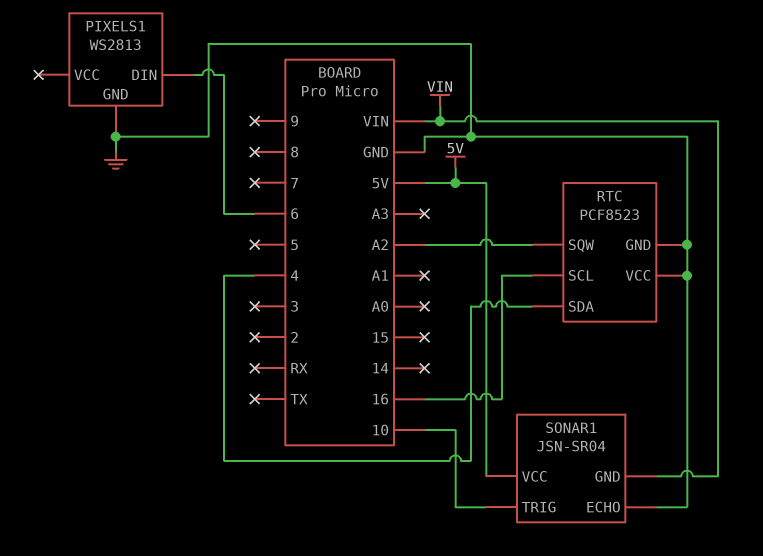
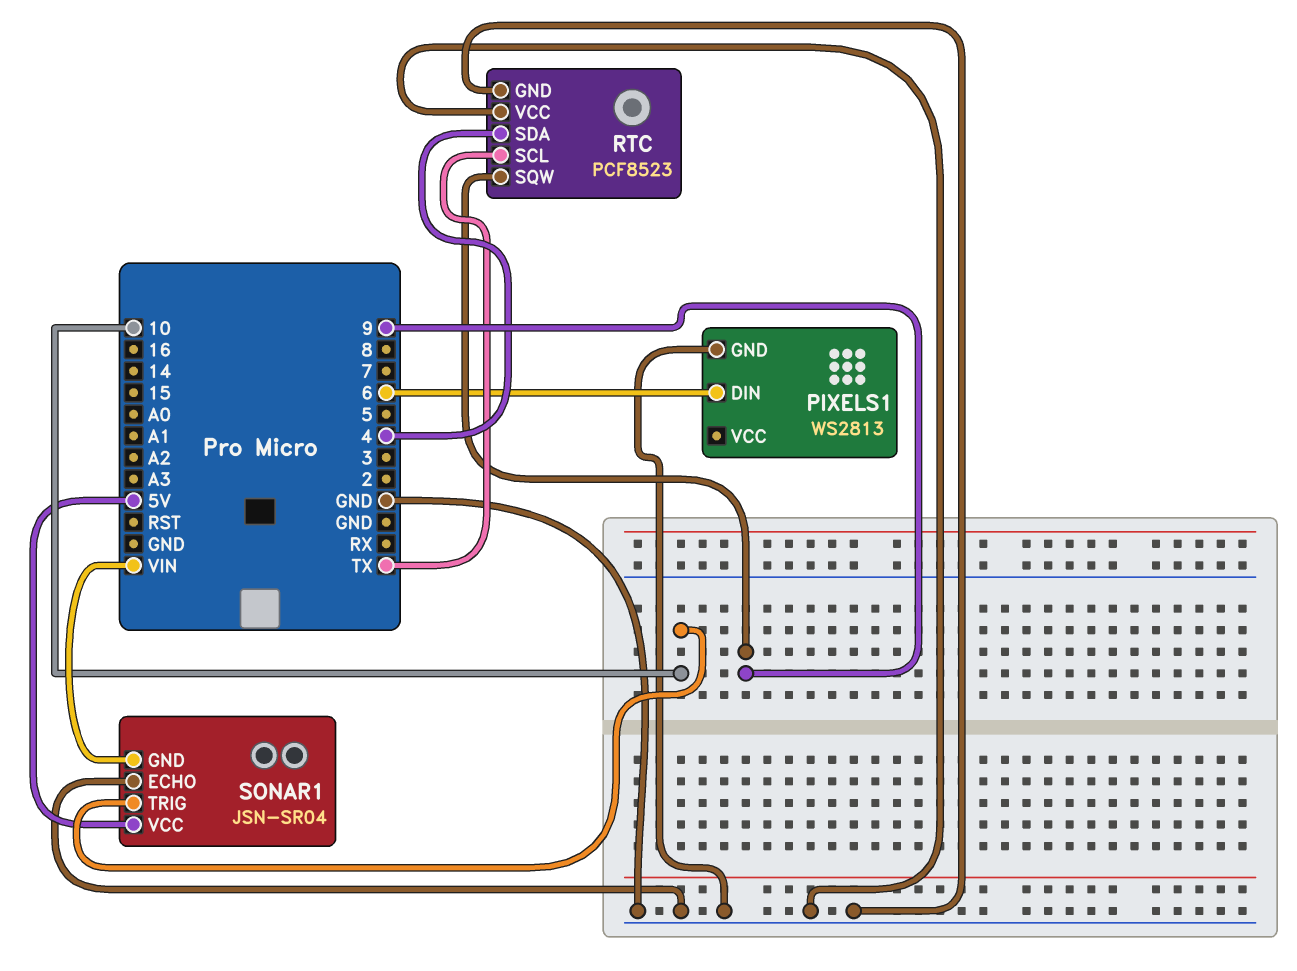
RTC pin SCL: 16 -> TX
RTC pin SQW: A2 -> 9

